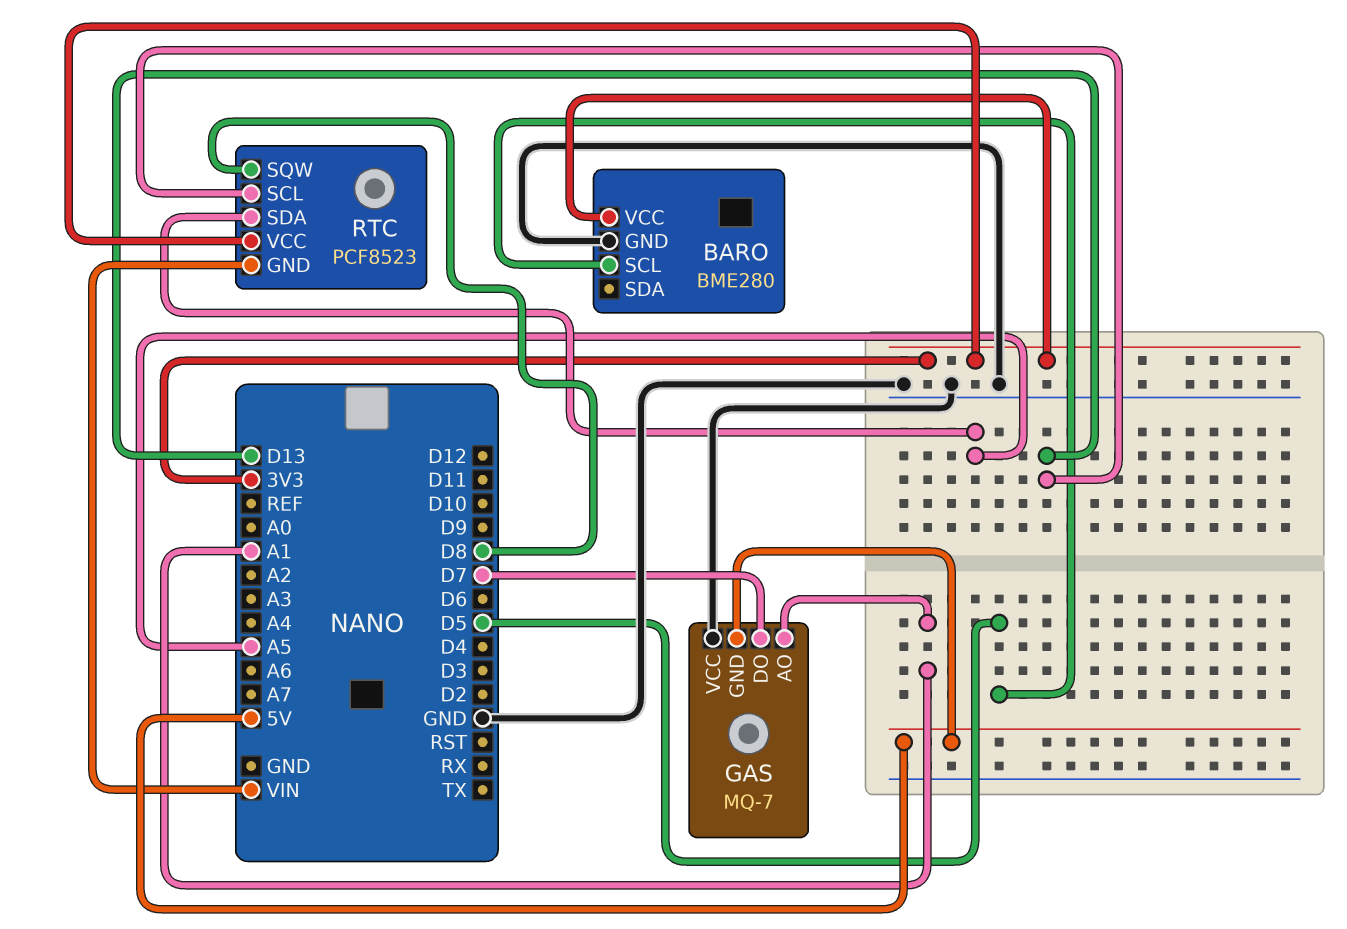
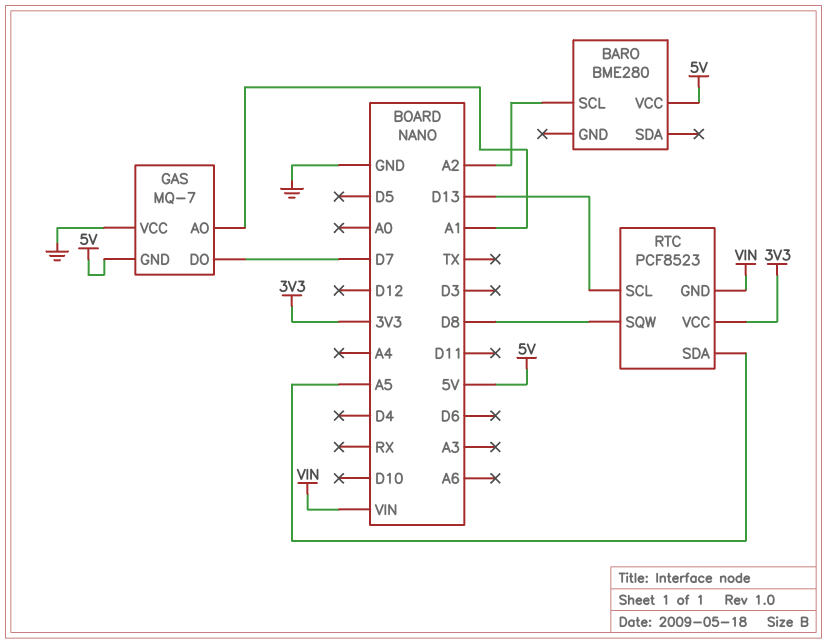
BARO pin GND: GND -> none
BARO pin SCL: D5 -> A2
BARO pin VCC: 3V3 -> 5V

